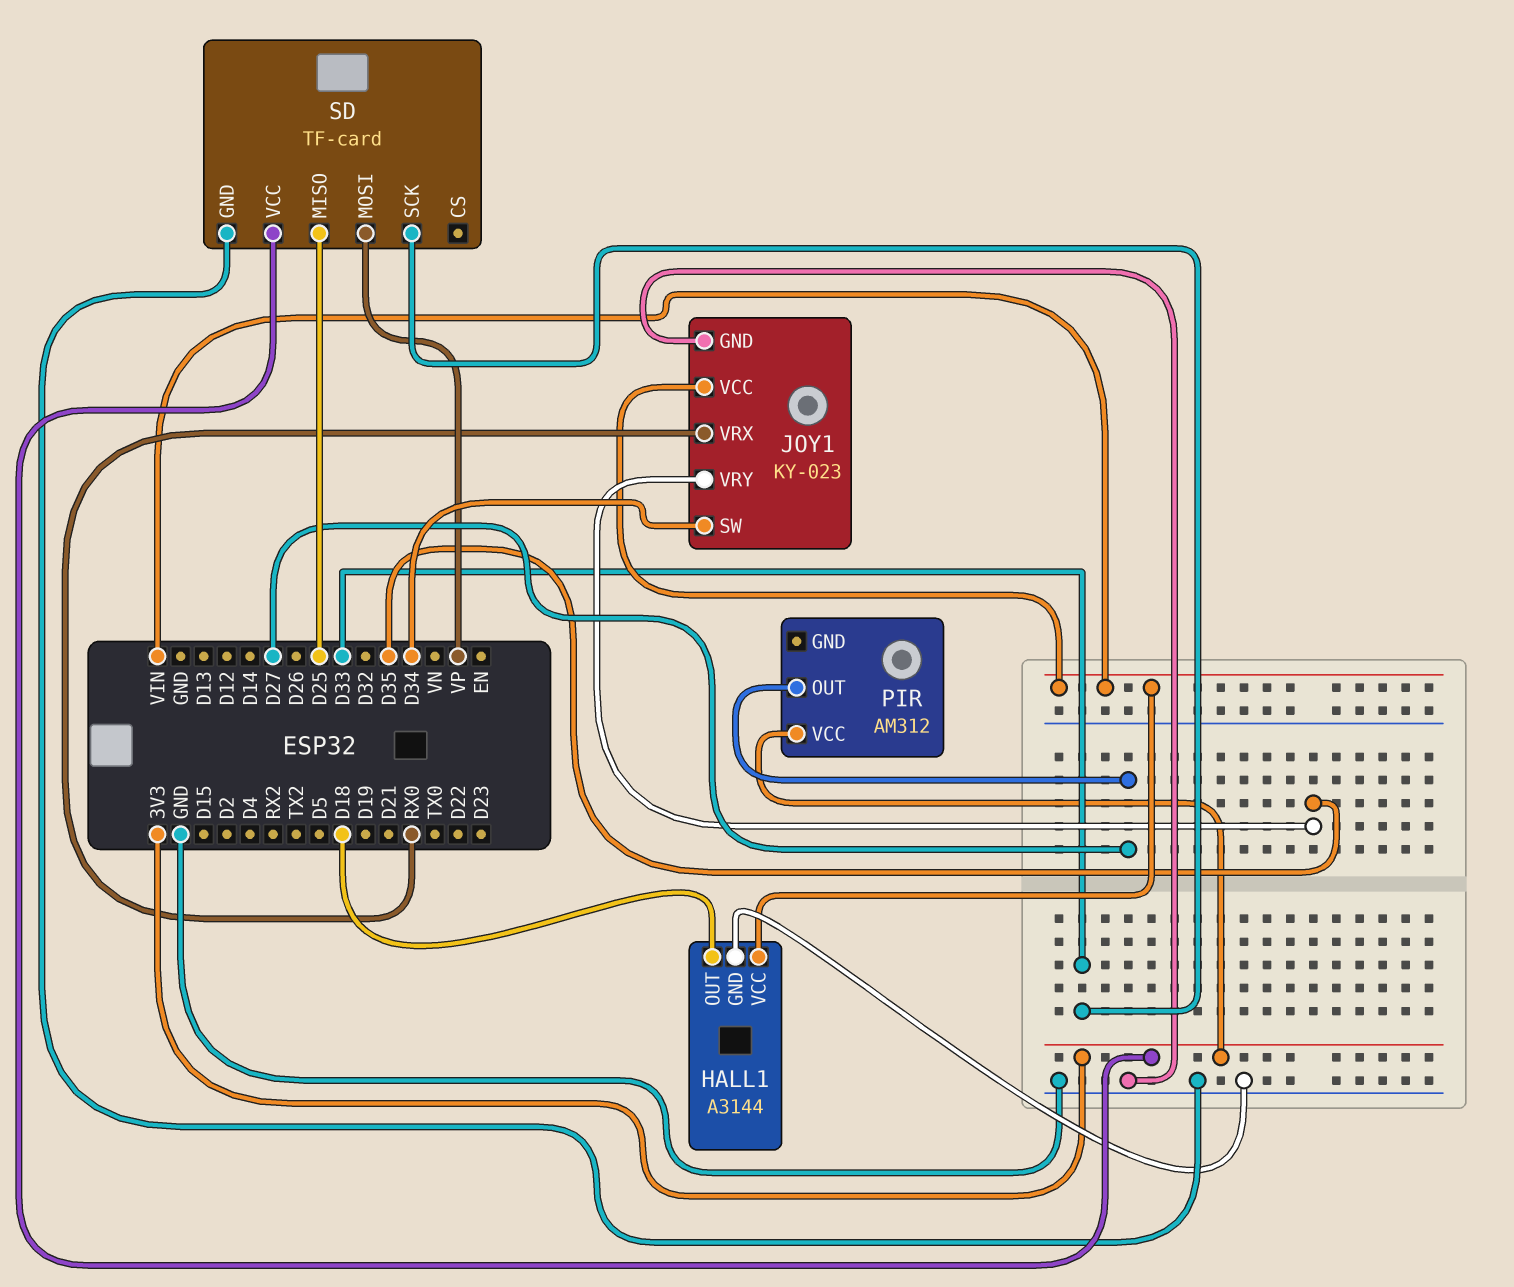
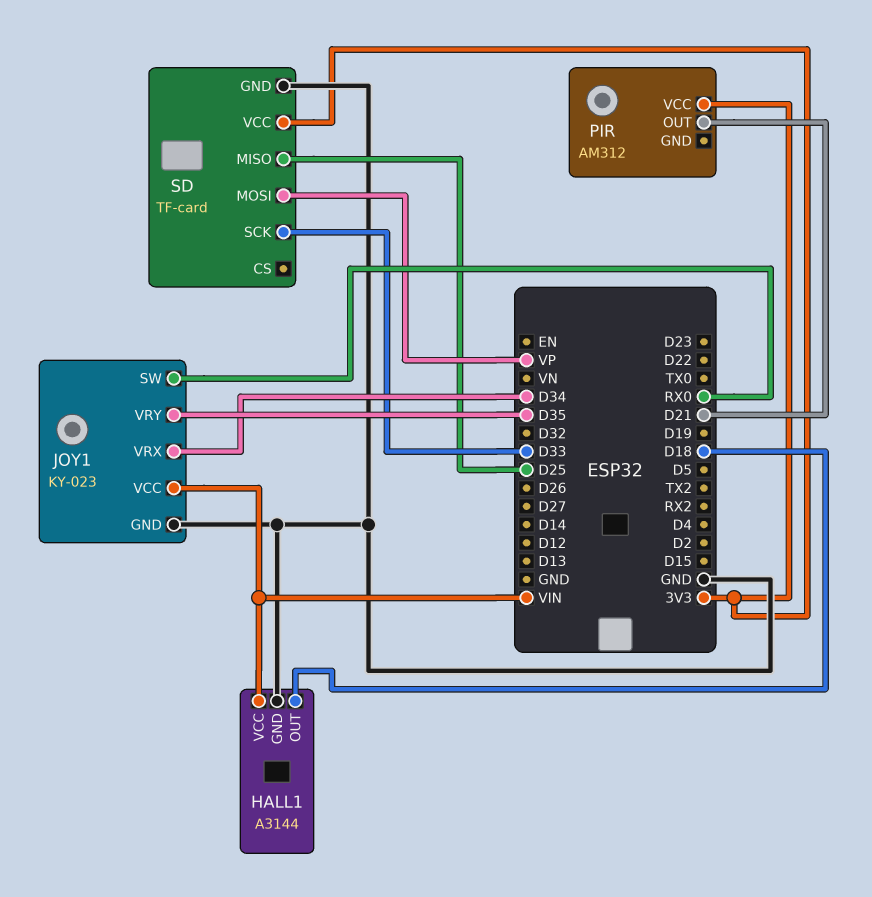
JOY1 pin SW: D34 -> RX0
JOY1 pin VRX: RX0 -> D34
PIR pin OUT: D27 -> D21

